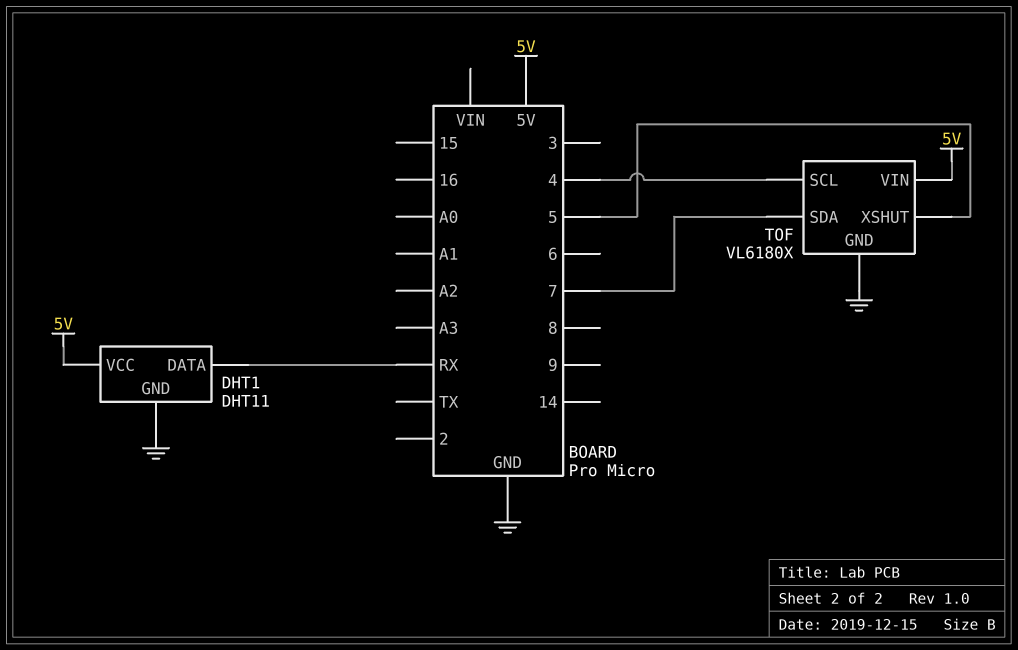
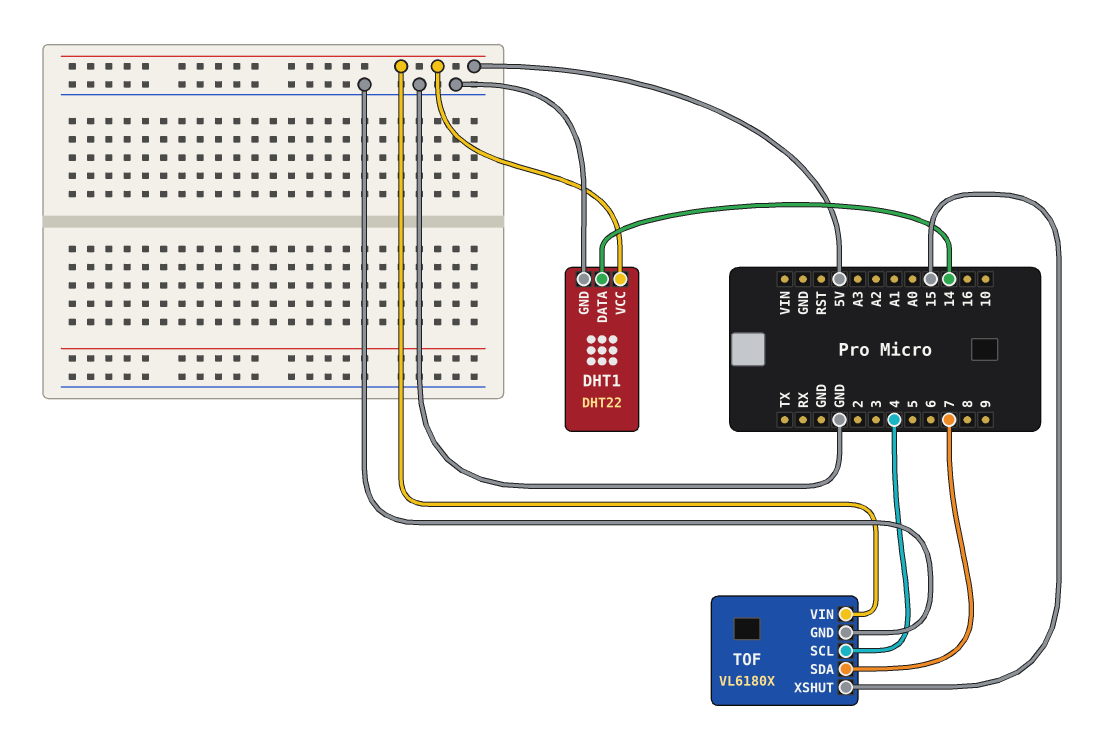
DHT1: DHT11 -> DHT22
DHT1 pin DATA: RX -> 14
TOF pin XSHUT: 5 -> 15

